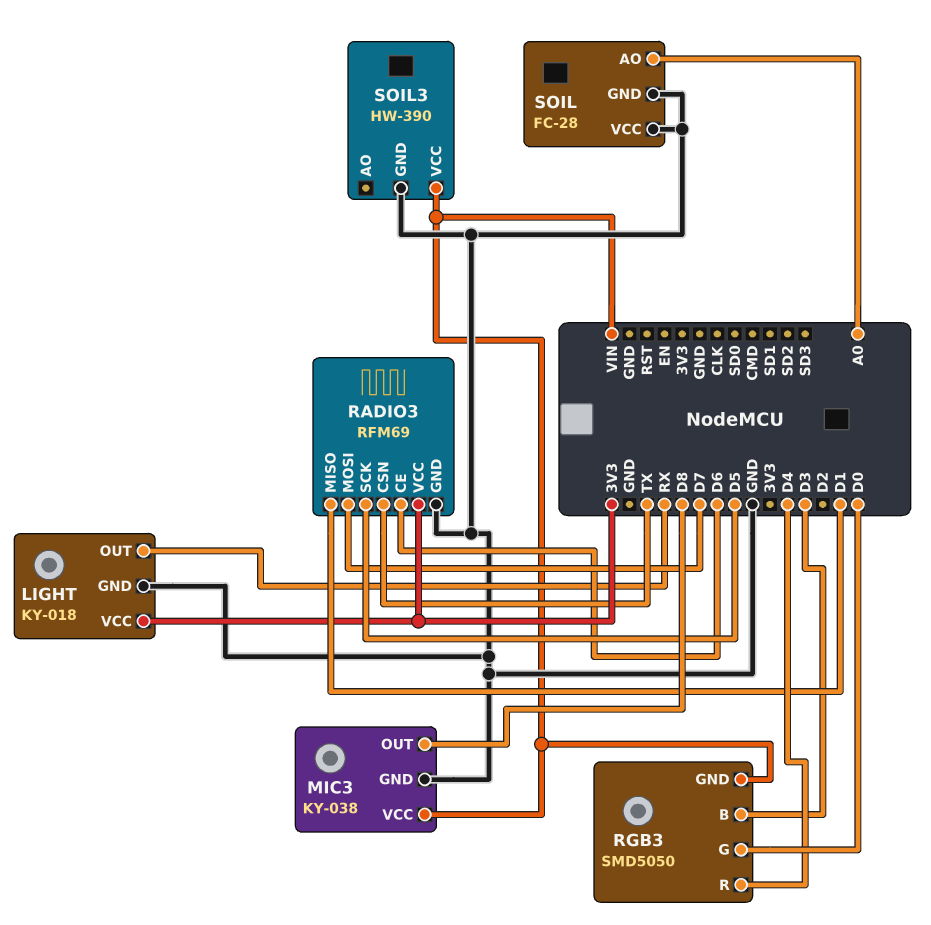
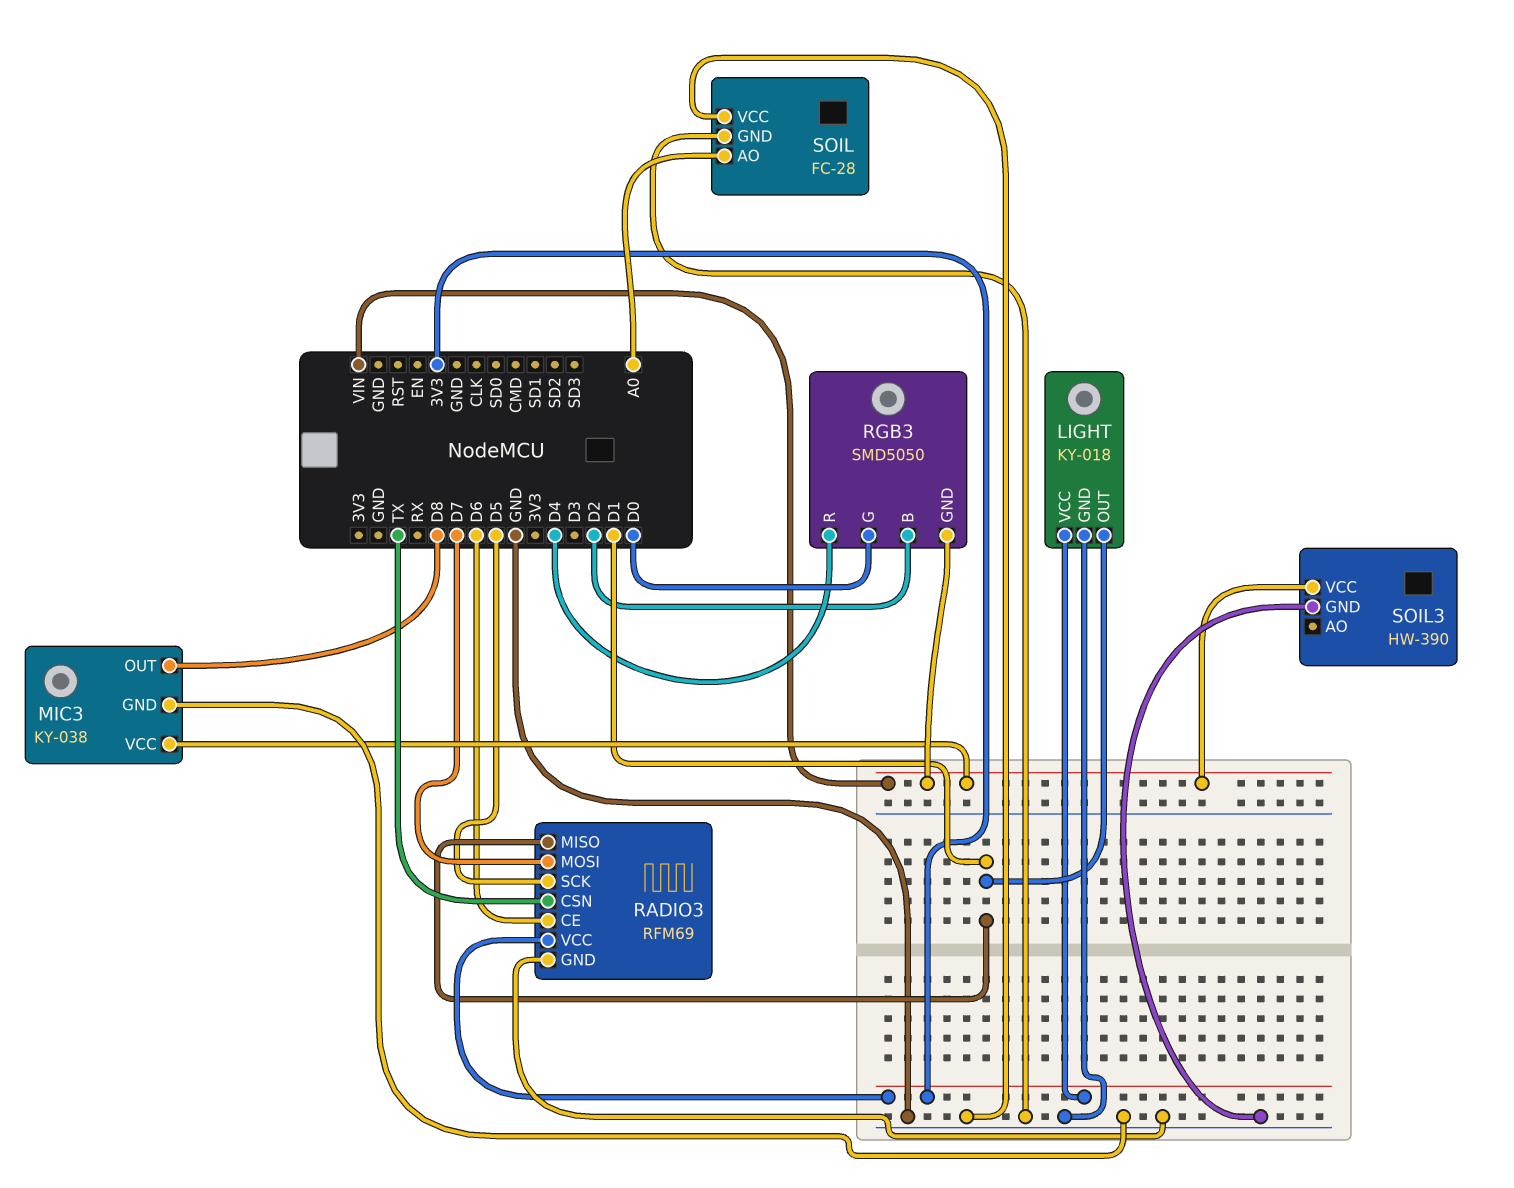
LIGHT pin OUT: RX -> D1
RGB3 pin B: D3 -> D2

